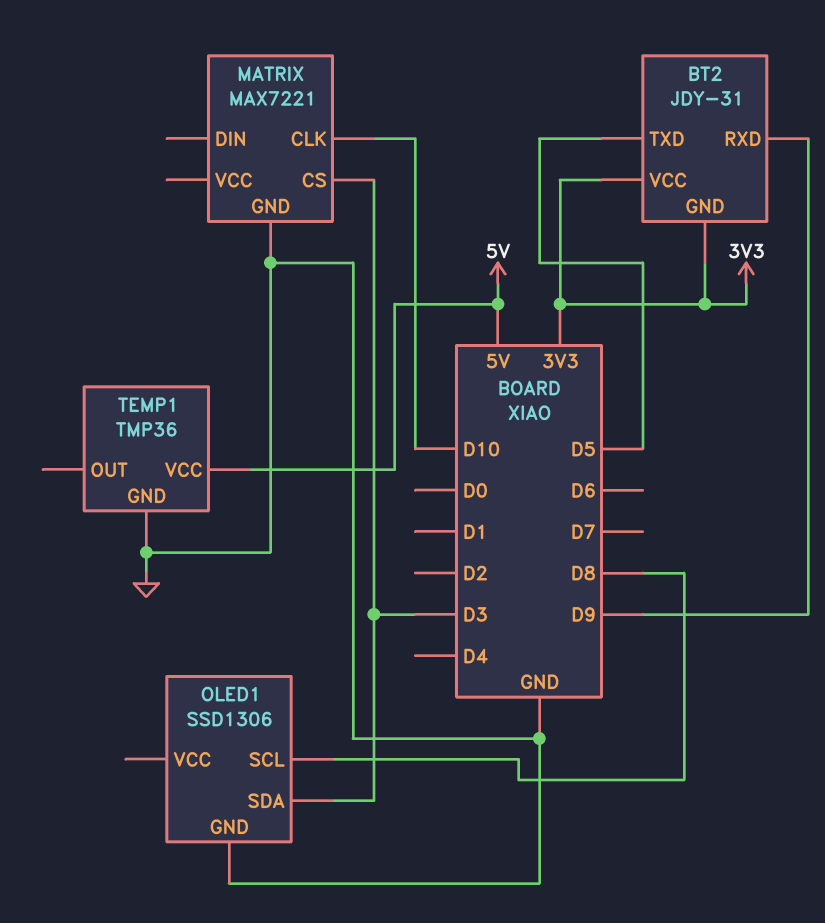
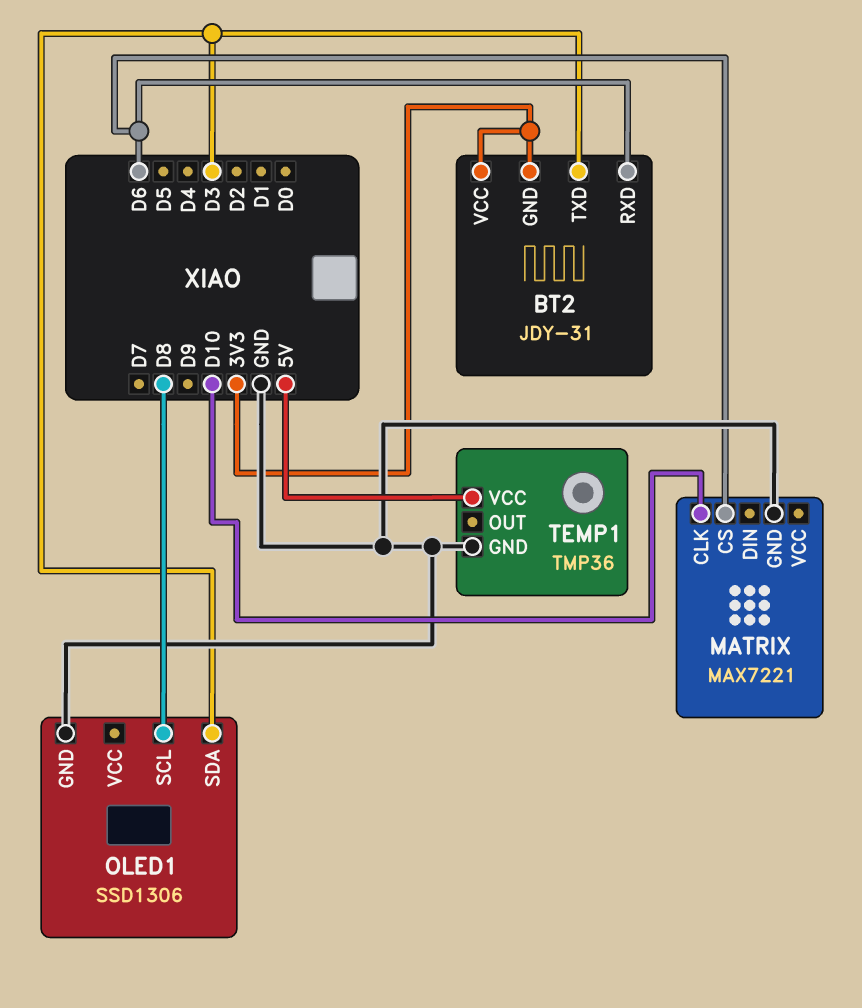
BT2 pin RXD: D9 -> D6
BT2 pin TXD: D5 -> D3
MATRIX pin CS: D3 -> D6

